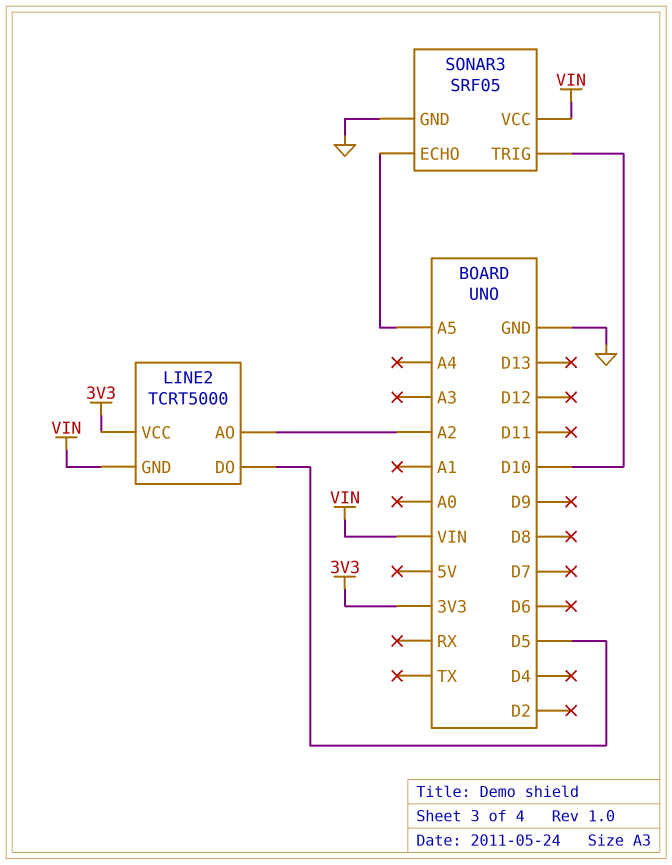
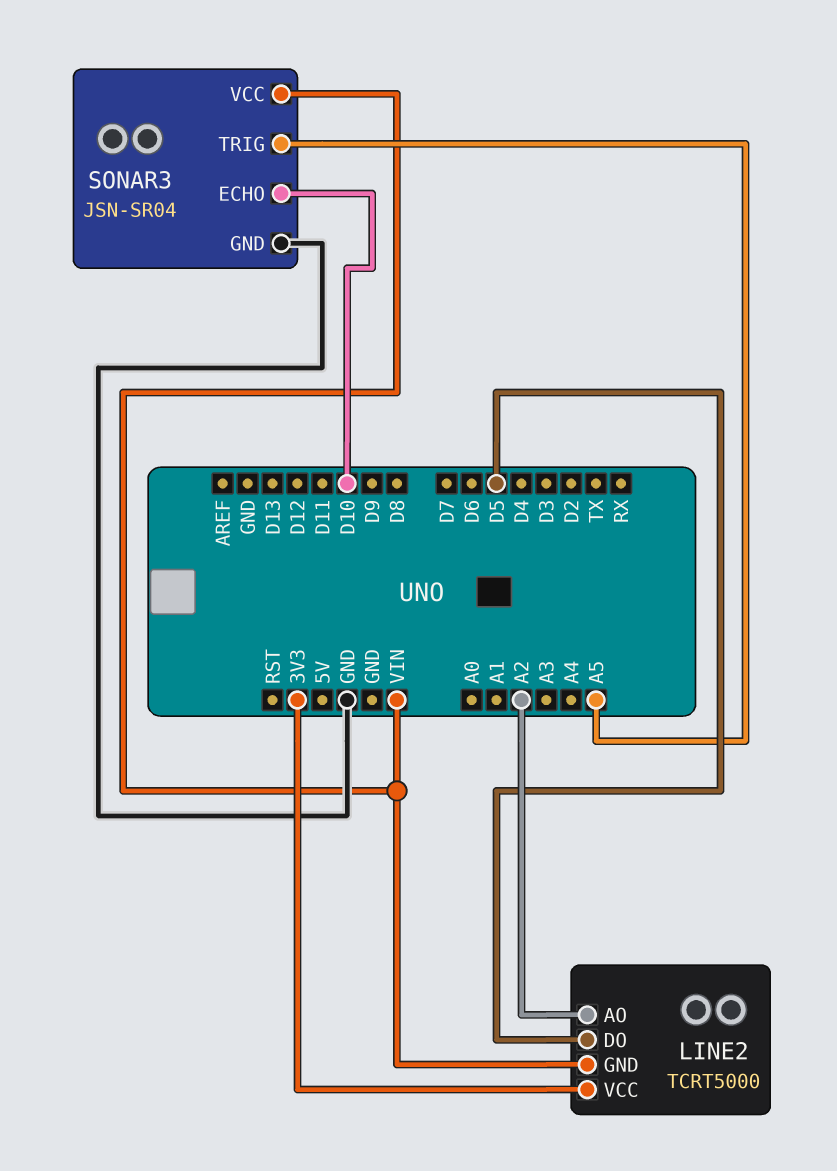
SONAR3: SRF05 -> JSN-SR04
SONAR3 pin ECHO: A5 -> D10
SONAR3 pin TRIG: D10 -> A5

